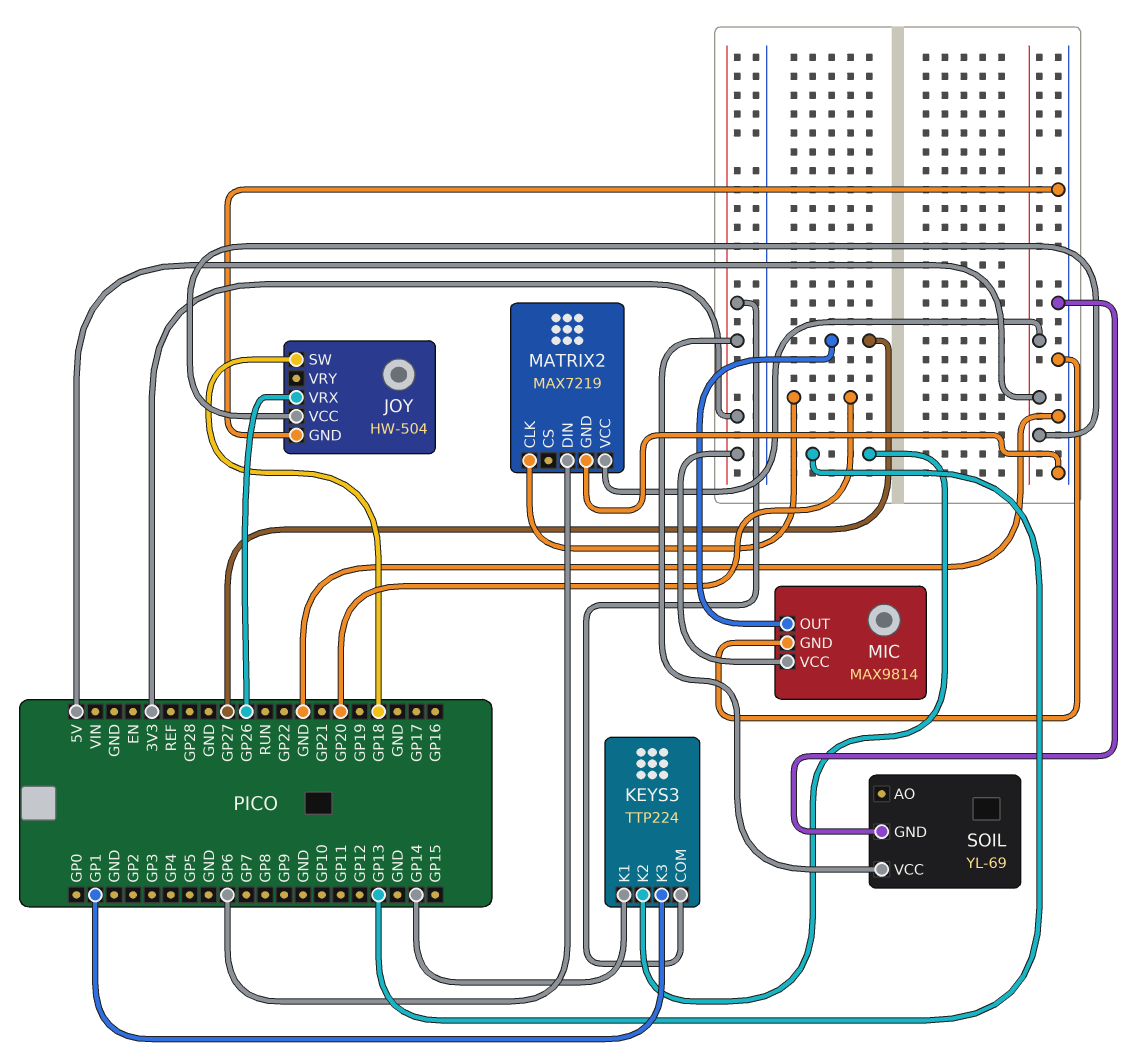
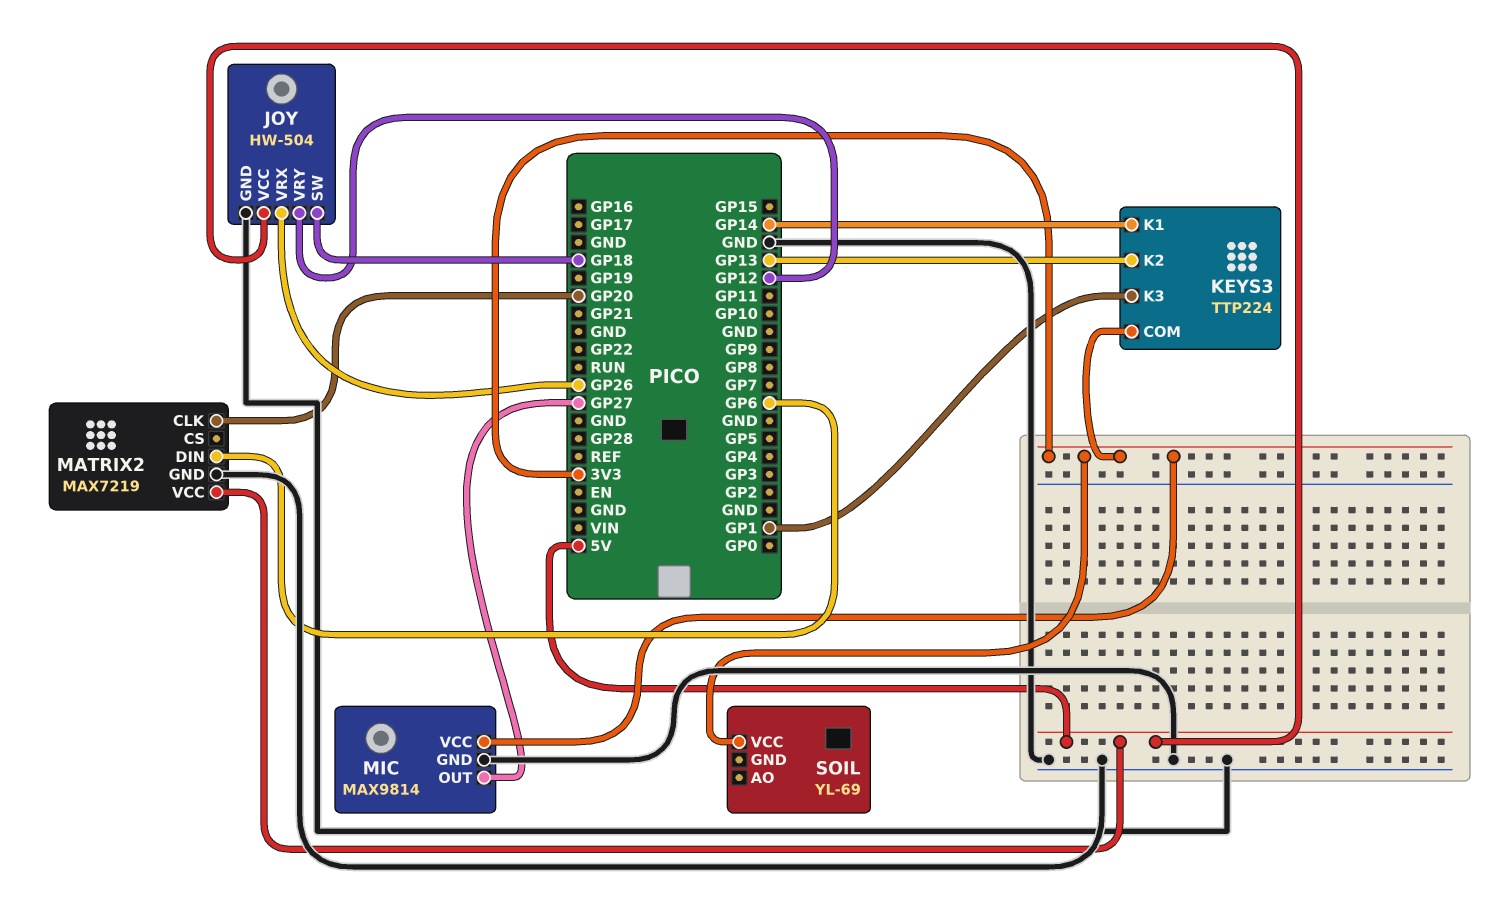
JOY pin VRY: none -> GP12
SOIL pin GND: GND -> none

